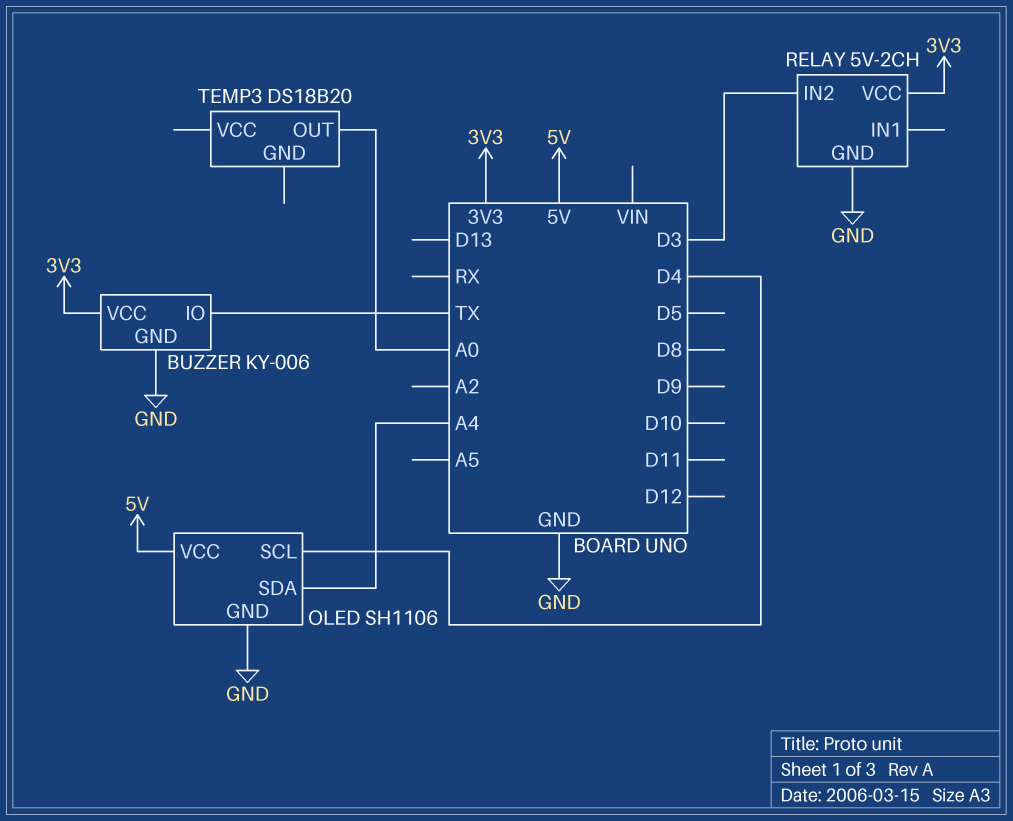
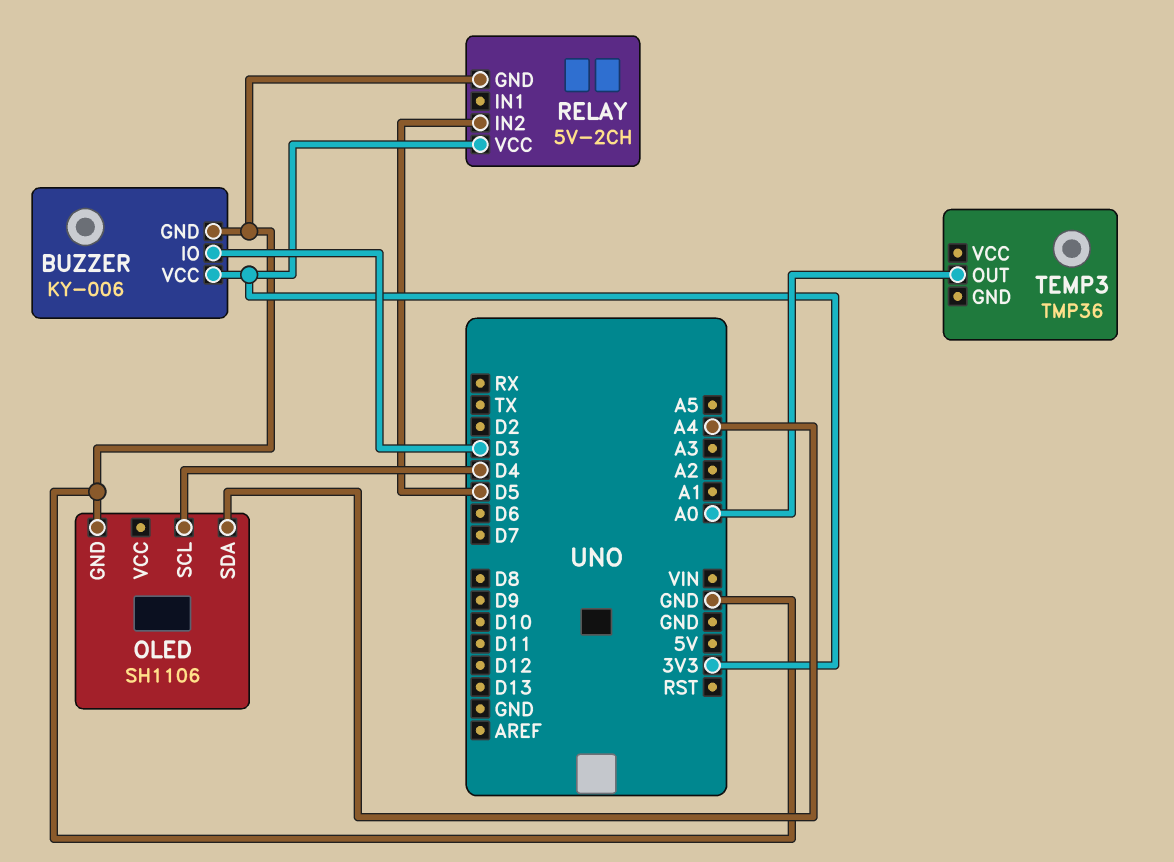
BUZZER pin IO: TX -> D3
OLED pin VCC: 5V -> none
RELAY pin IN2: D3 -> D5
TEMP3: DS18B20 -> TMP36

